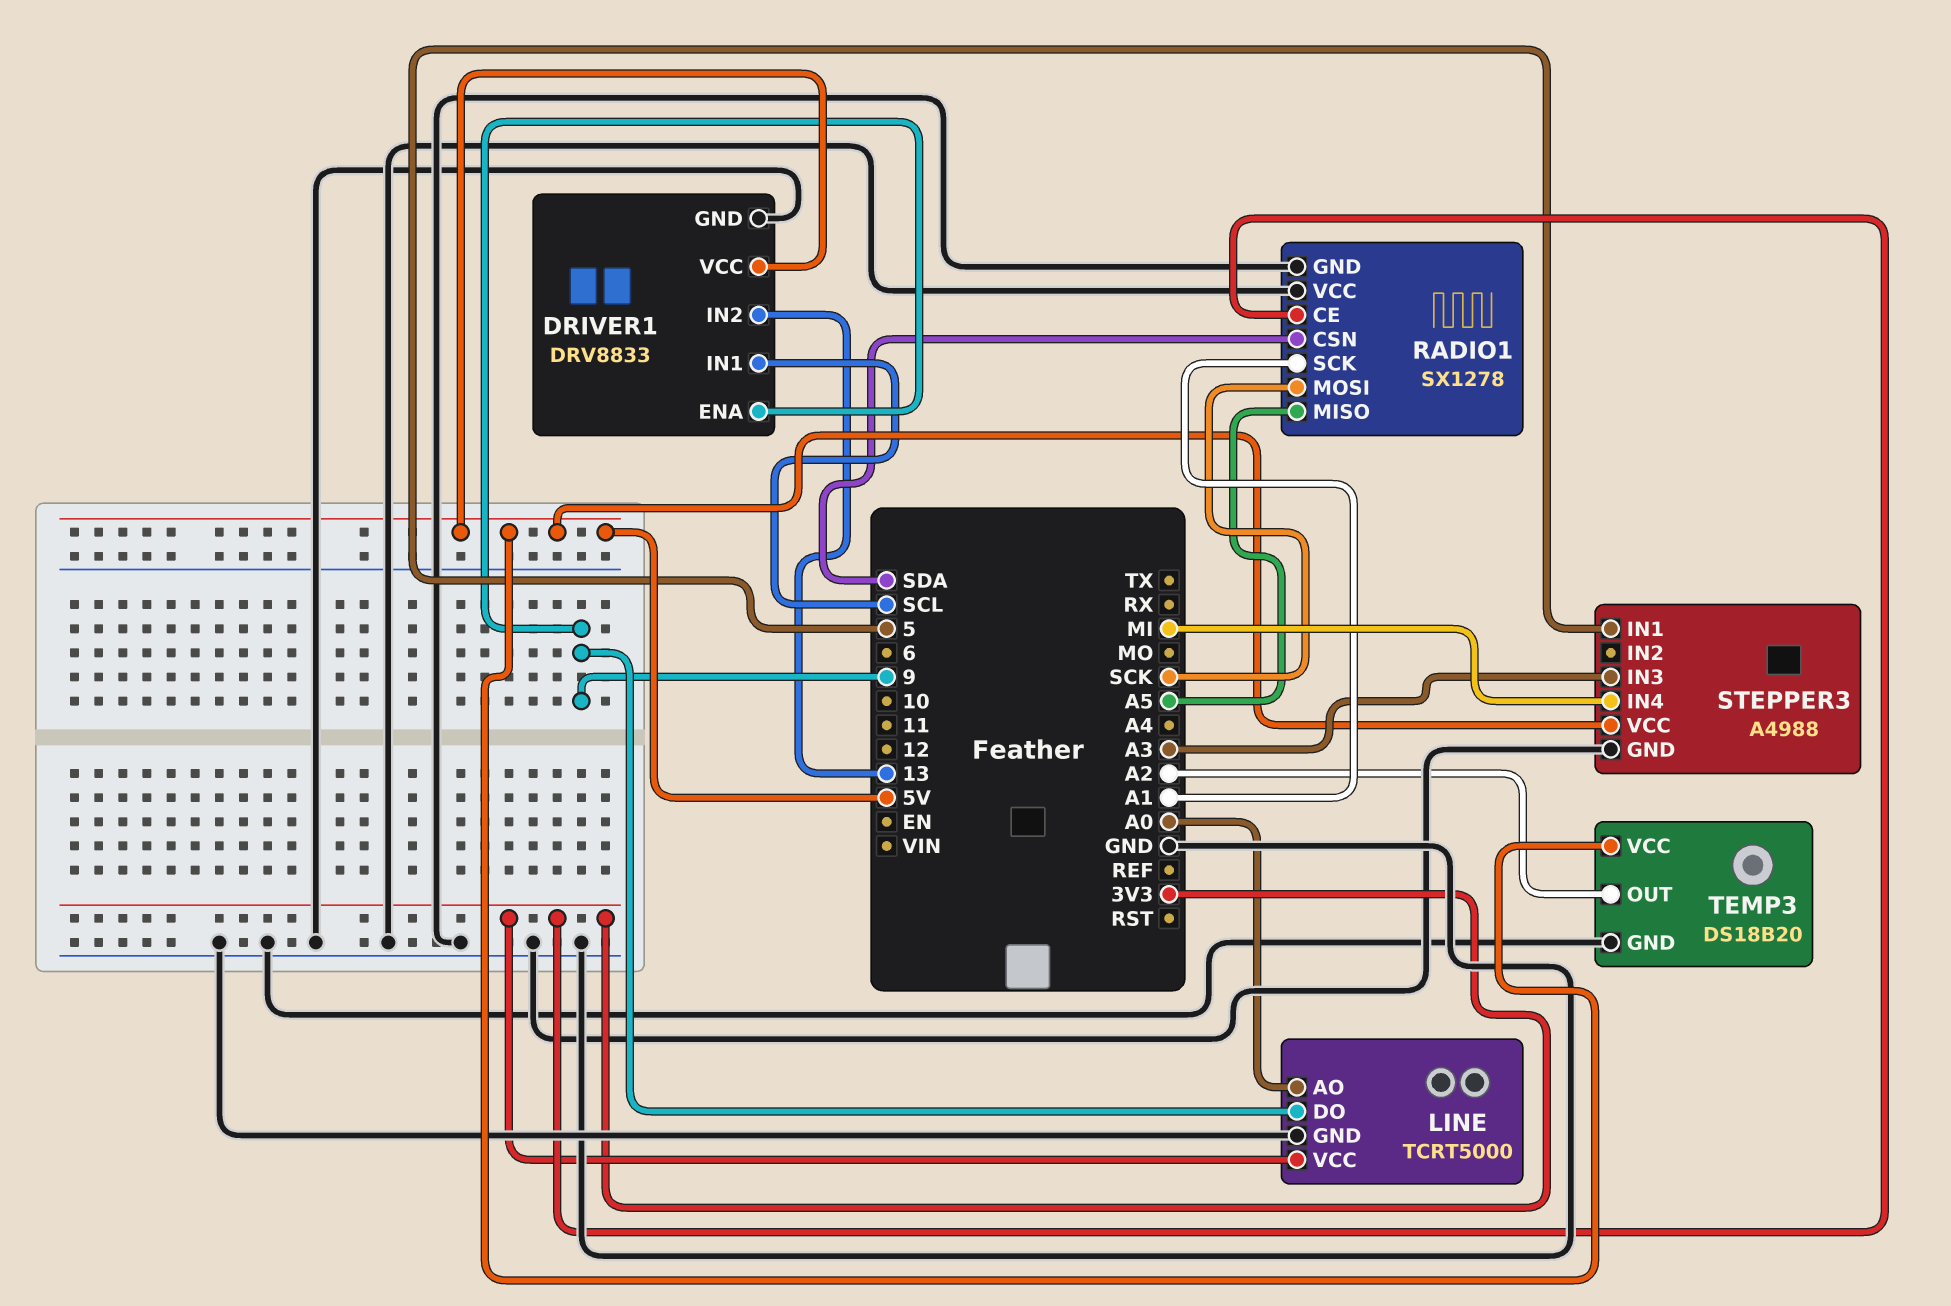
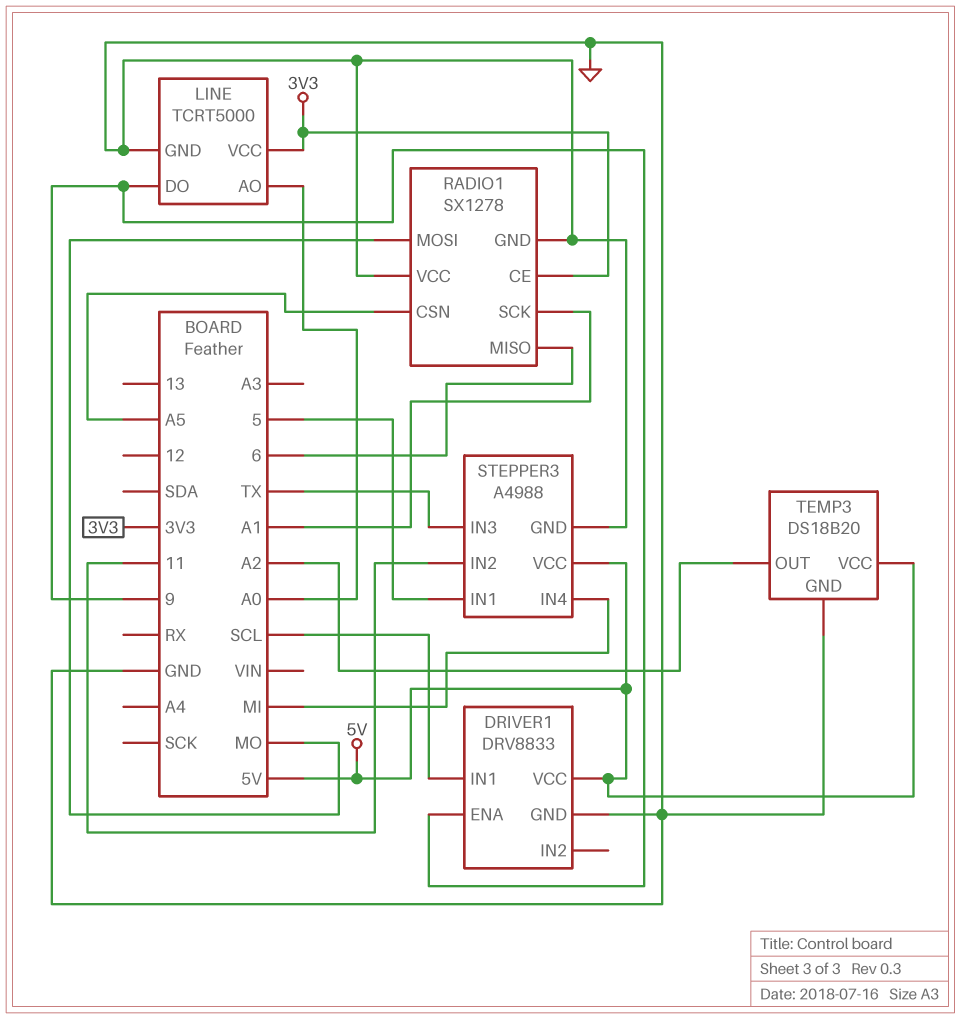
DRIVER1 pin IN2: 13 -> none
RADIO1 pin CSN: SDA -> A5
RADIO1 pin MISO: A5 -> 6
RADIO1 pin MOSI: SCK -> MO
STEPPER3 pin IN2: none -> 11
STEPPER3 pin IN3: A3 -> TX

